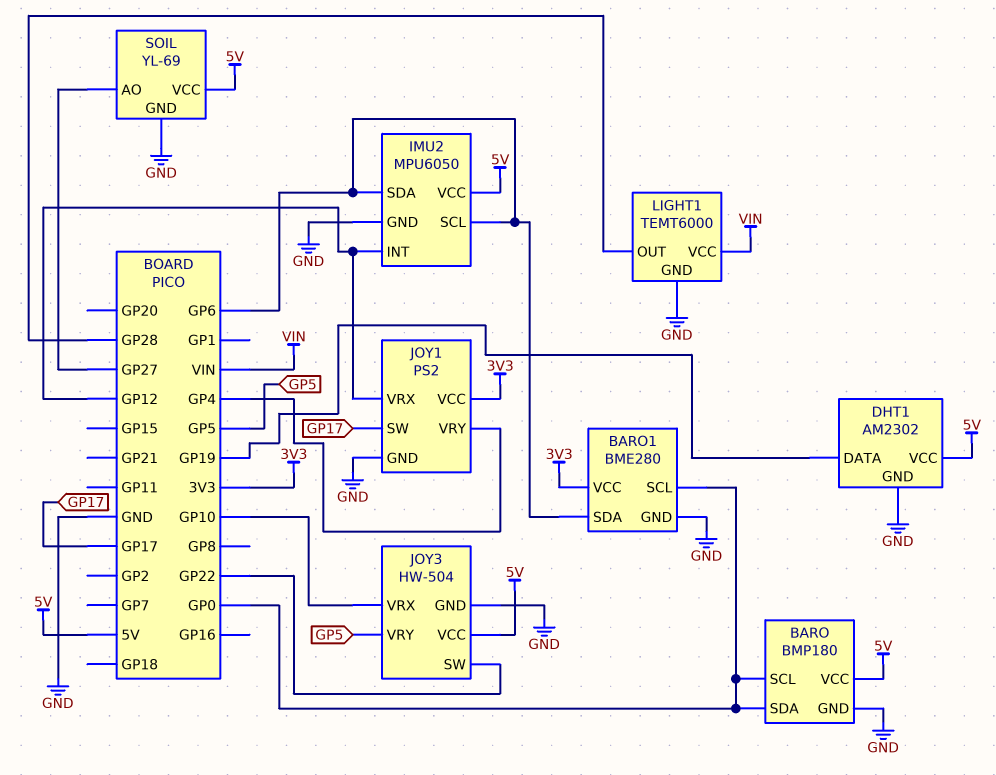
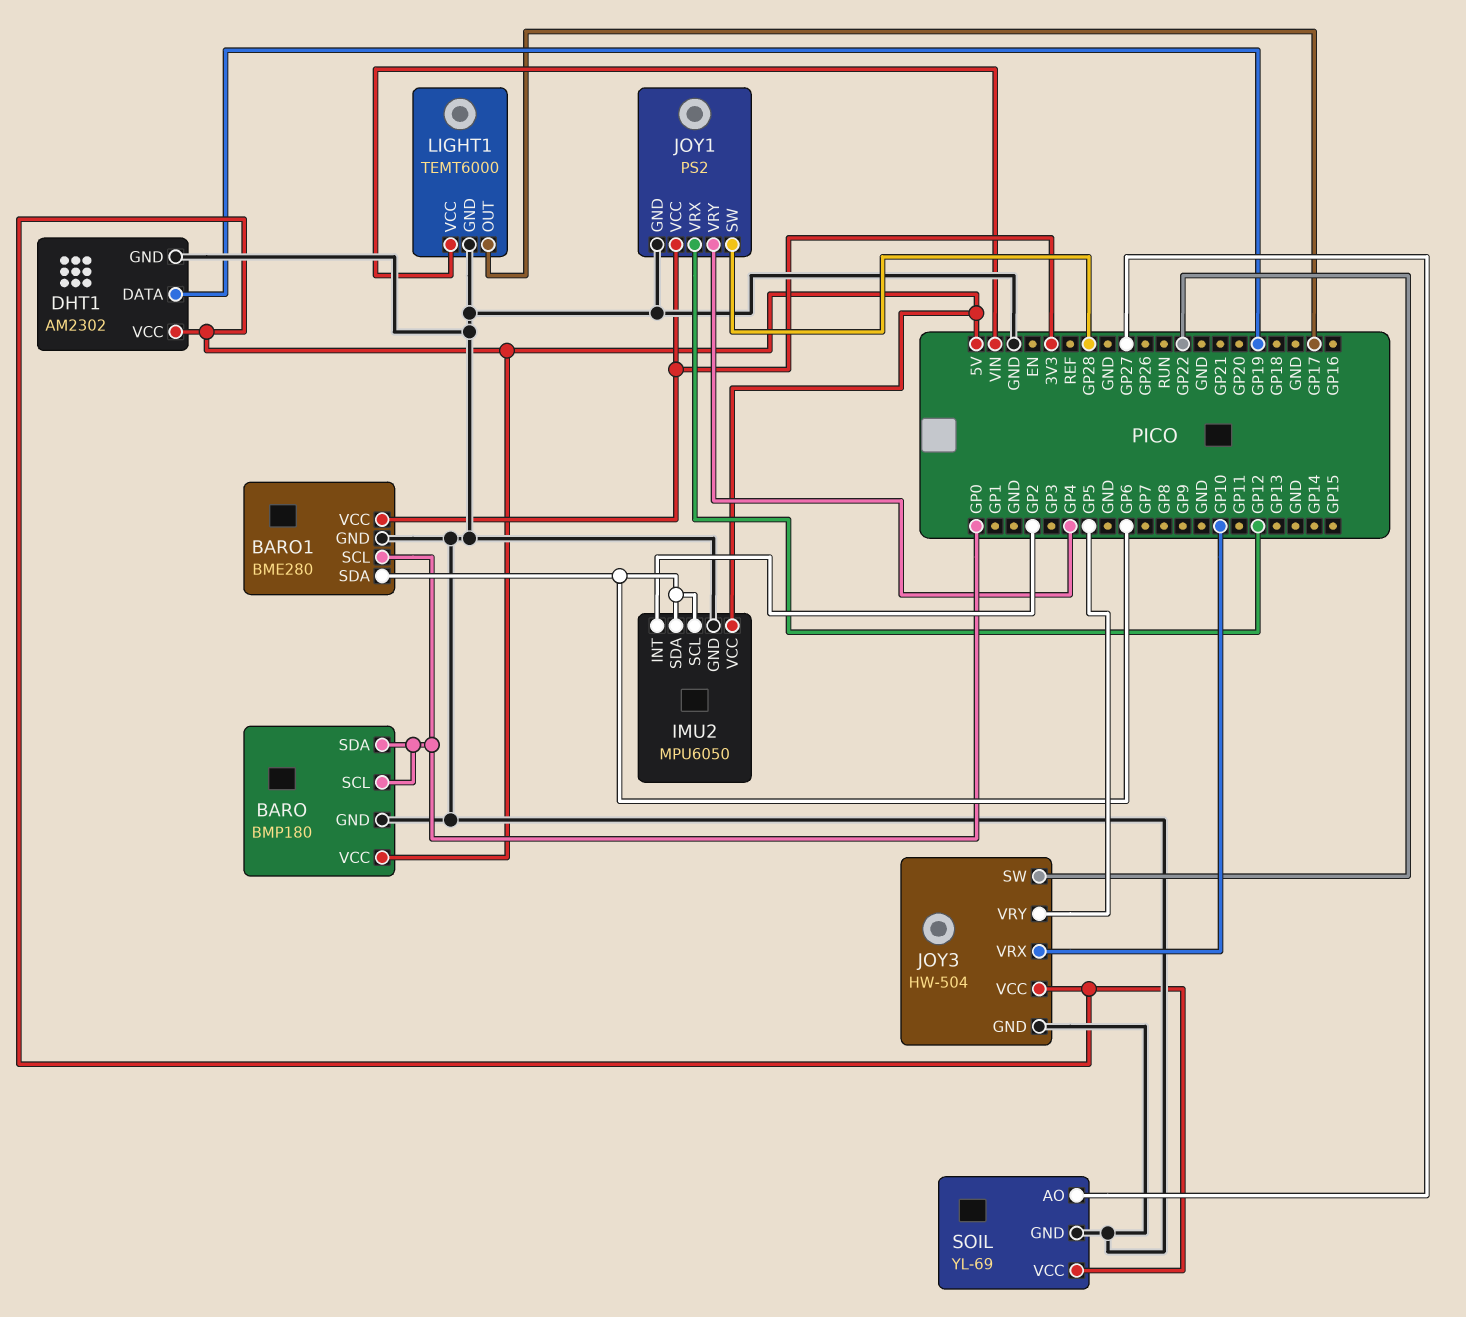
IMU2 pin INT: GP12 -> GP2
JOY1 pin SW: GP17 -> GP28
LIGHT1 pin OUT: GP28 -> GP17

